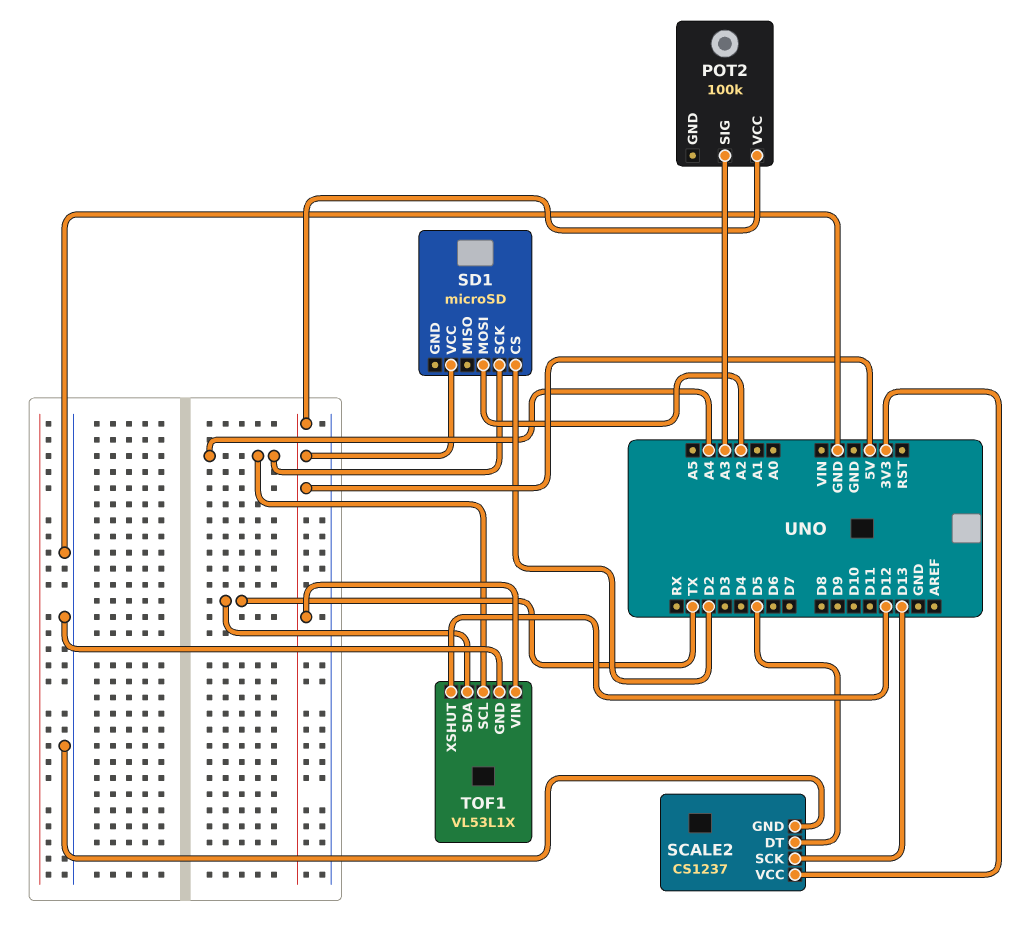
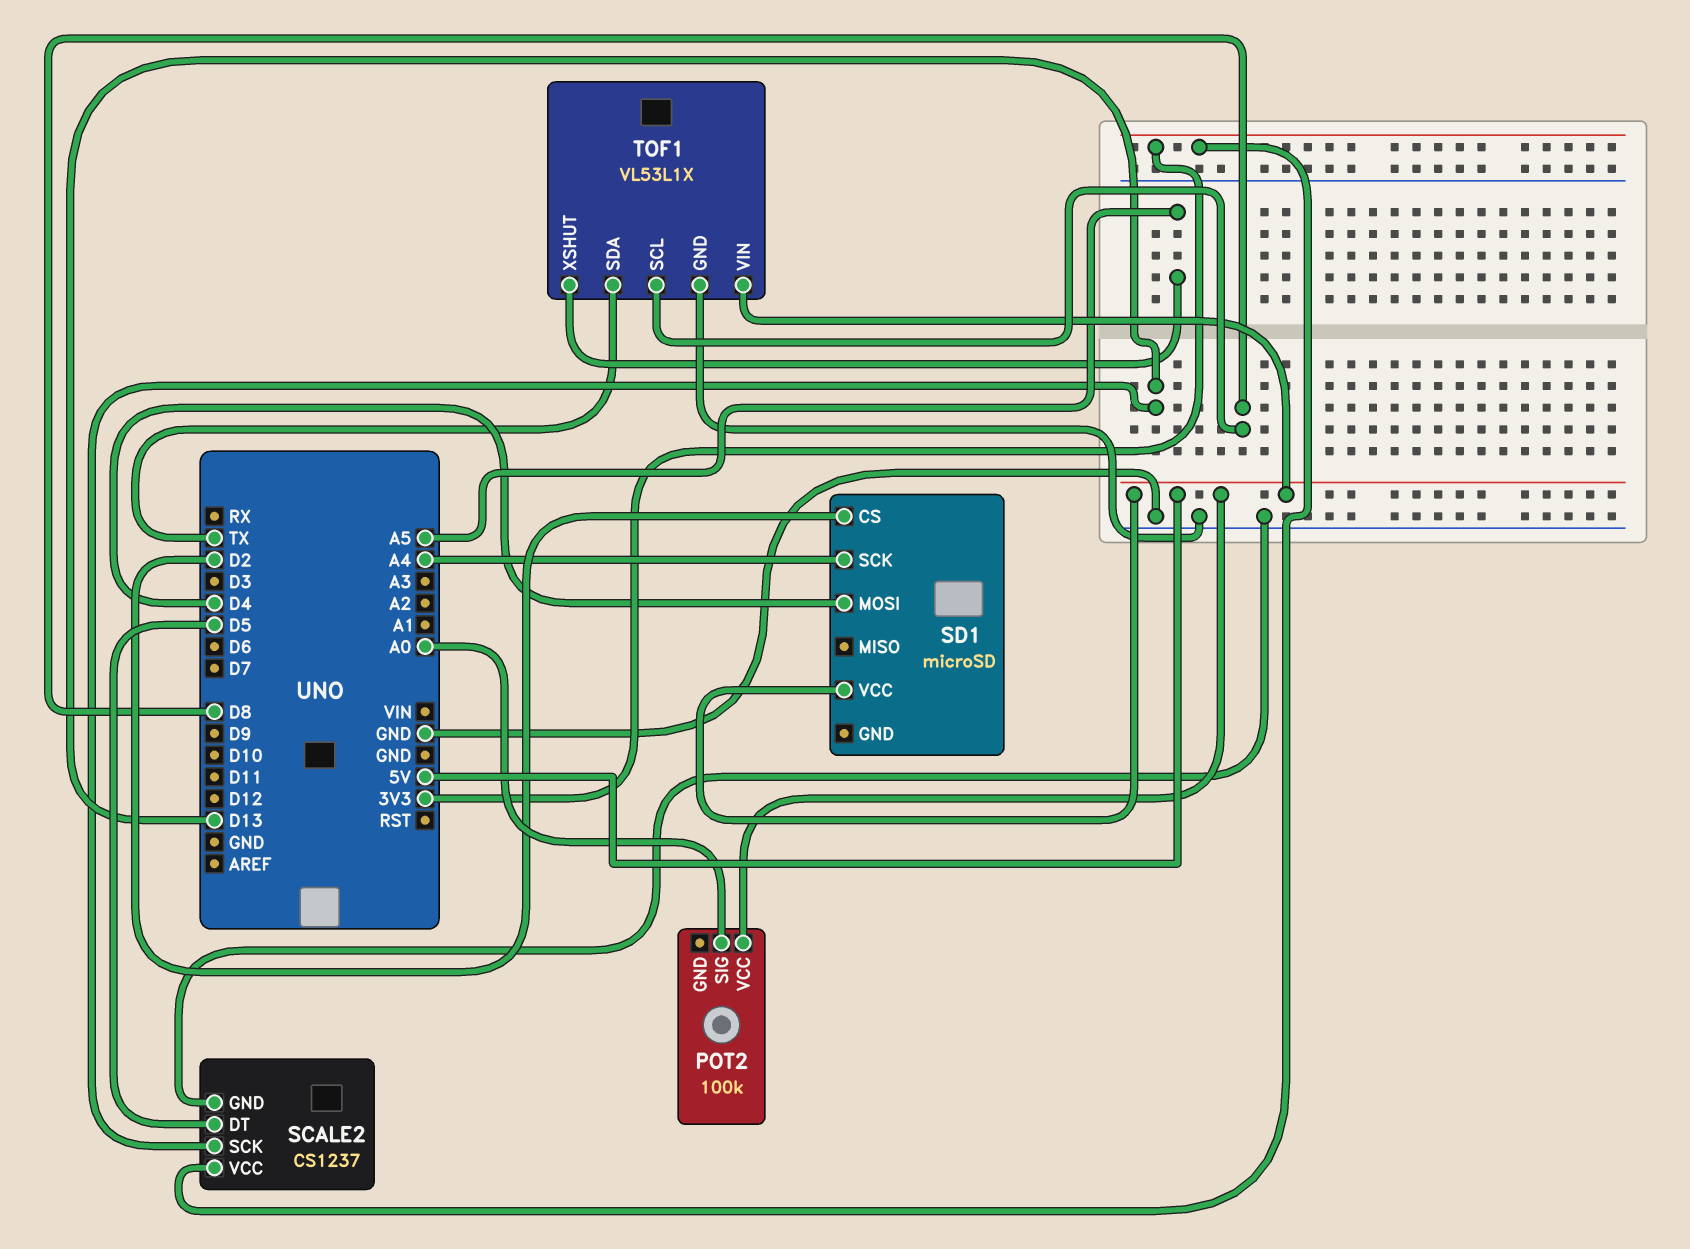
POT2 pin SIG: A3 -> A0
SD1 pin MOSI: A2 -> D4
TOF1 pin SCL: A4 -> D8
TOF1 pin XSHUT: D12 -> A5

